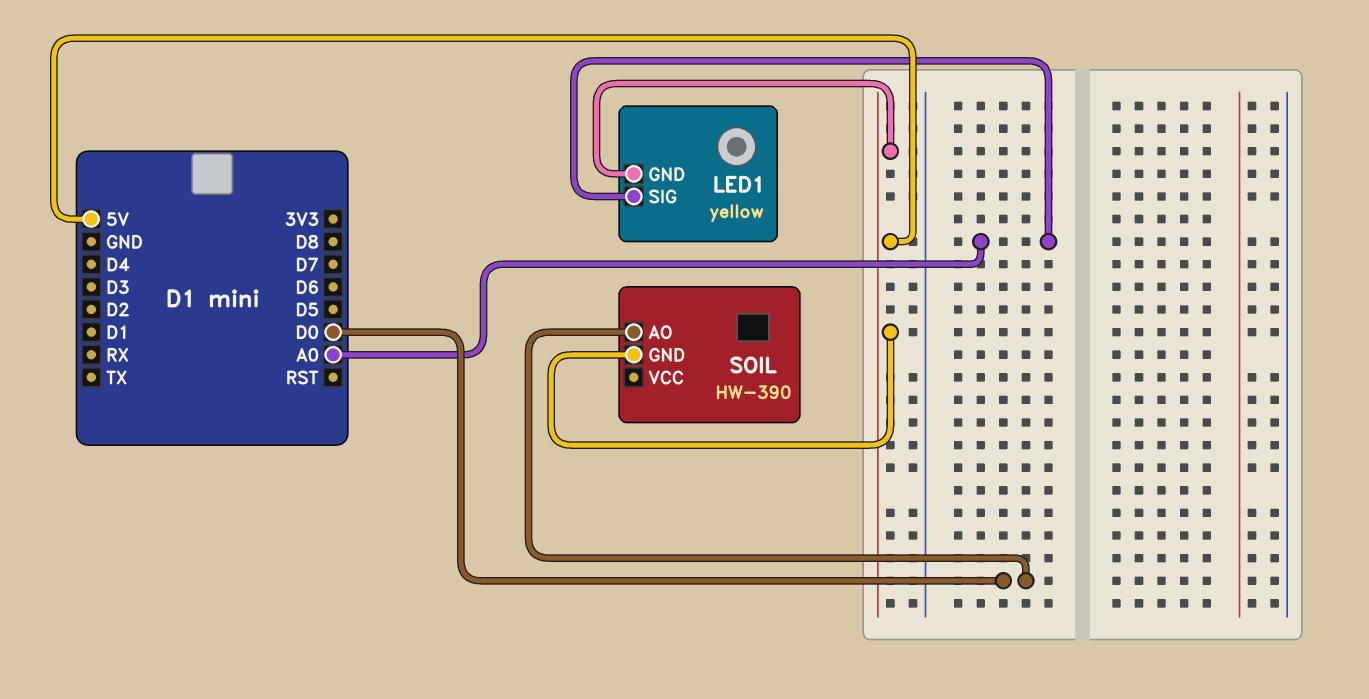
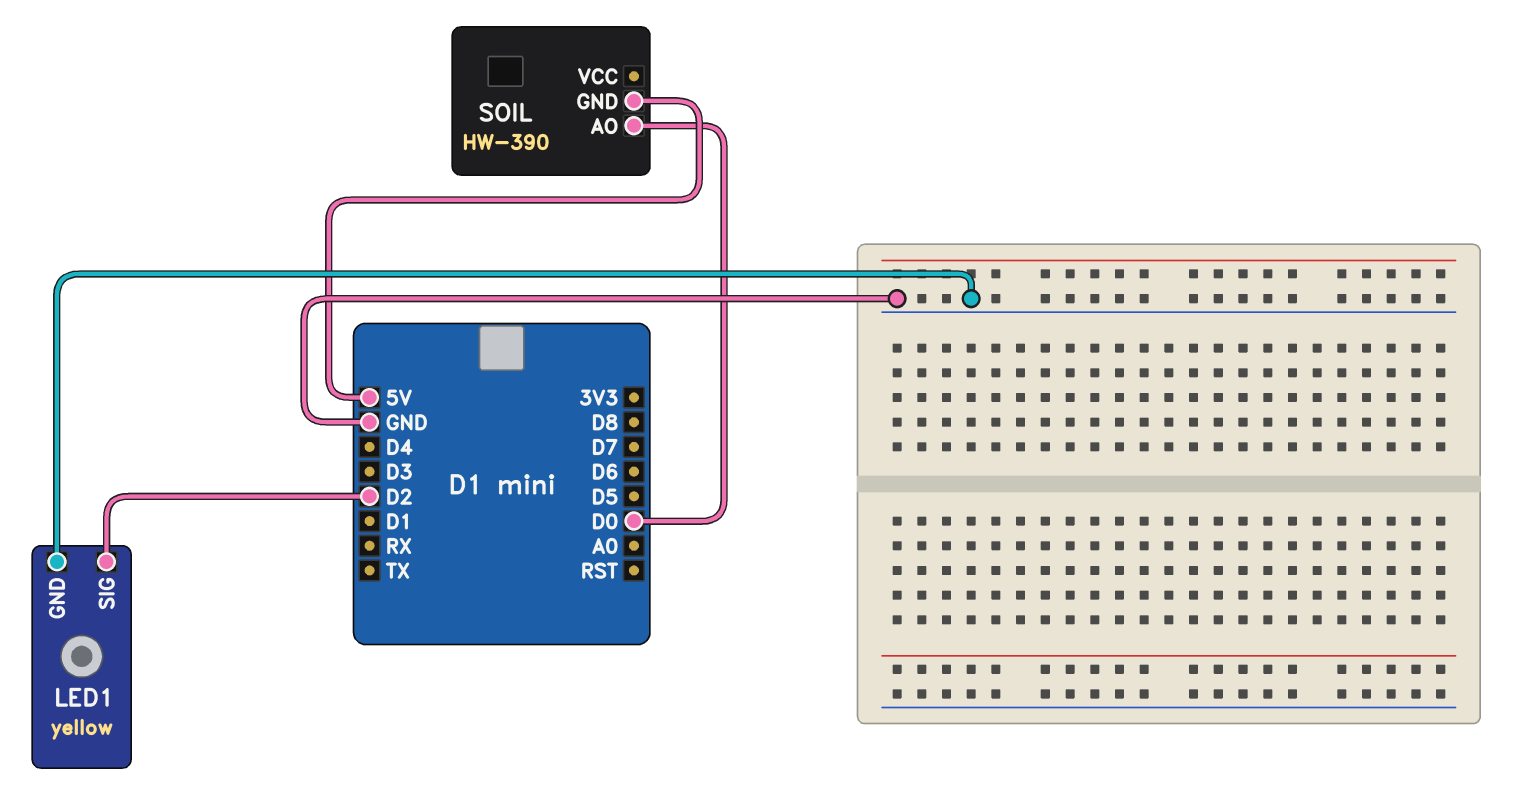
LED1 pin GND: 5V -> GND
LED1 pin SIG: A0 -> D2

